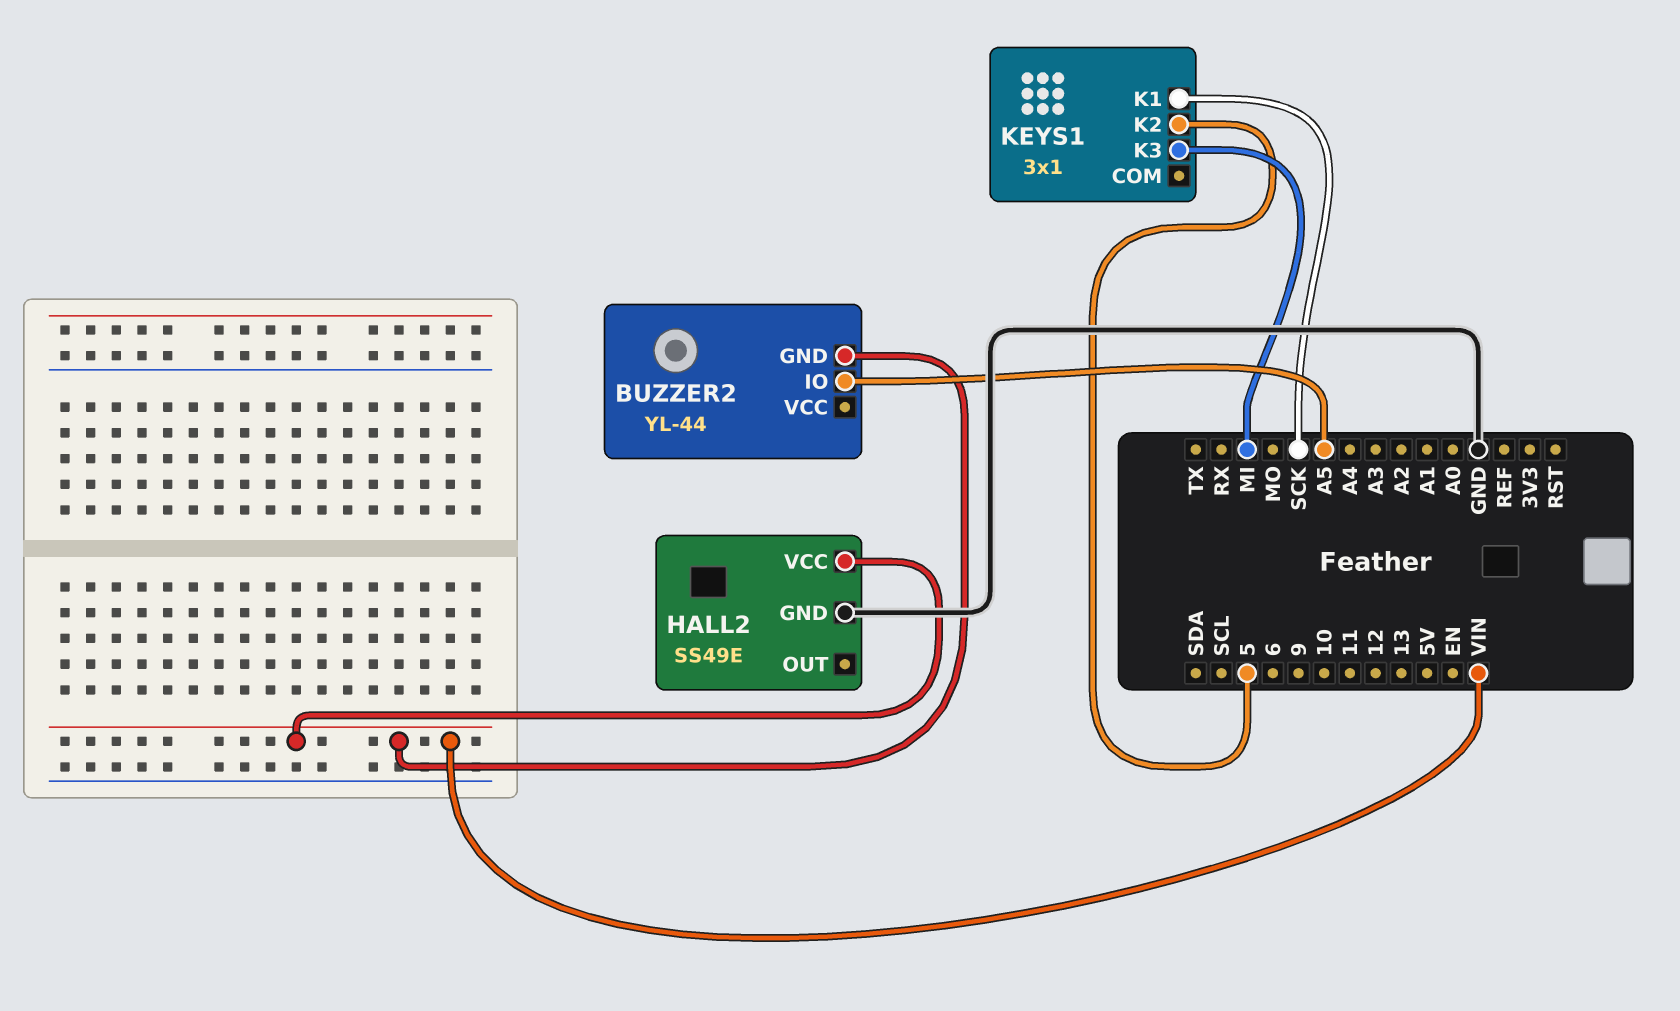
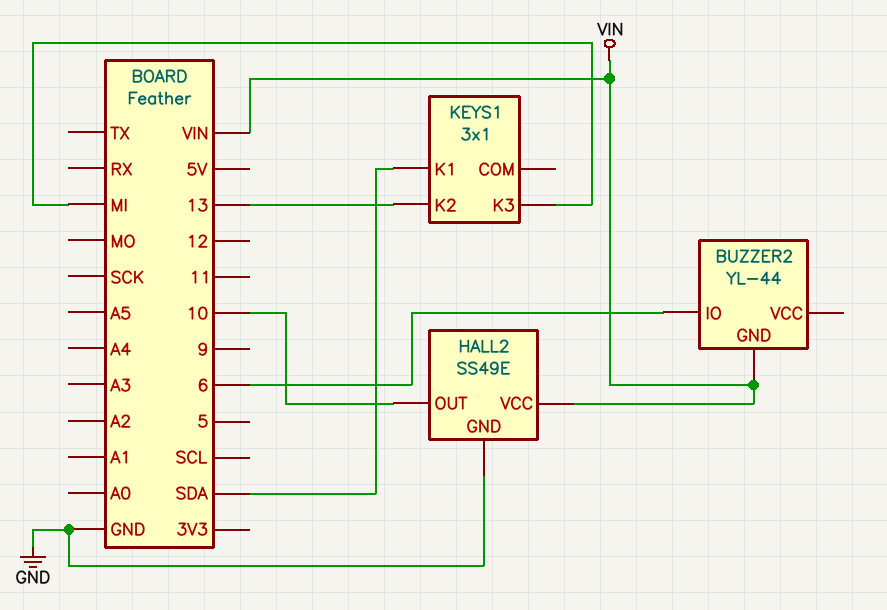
BUZZER2 pin IO: A5 -> 6
HALL2 pin OUT: none -> 10
KEYS1 pin K1: SCK -> SDA
KEYS1 pin K2: 5 -> 13

